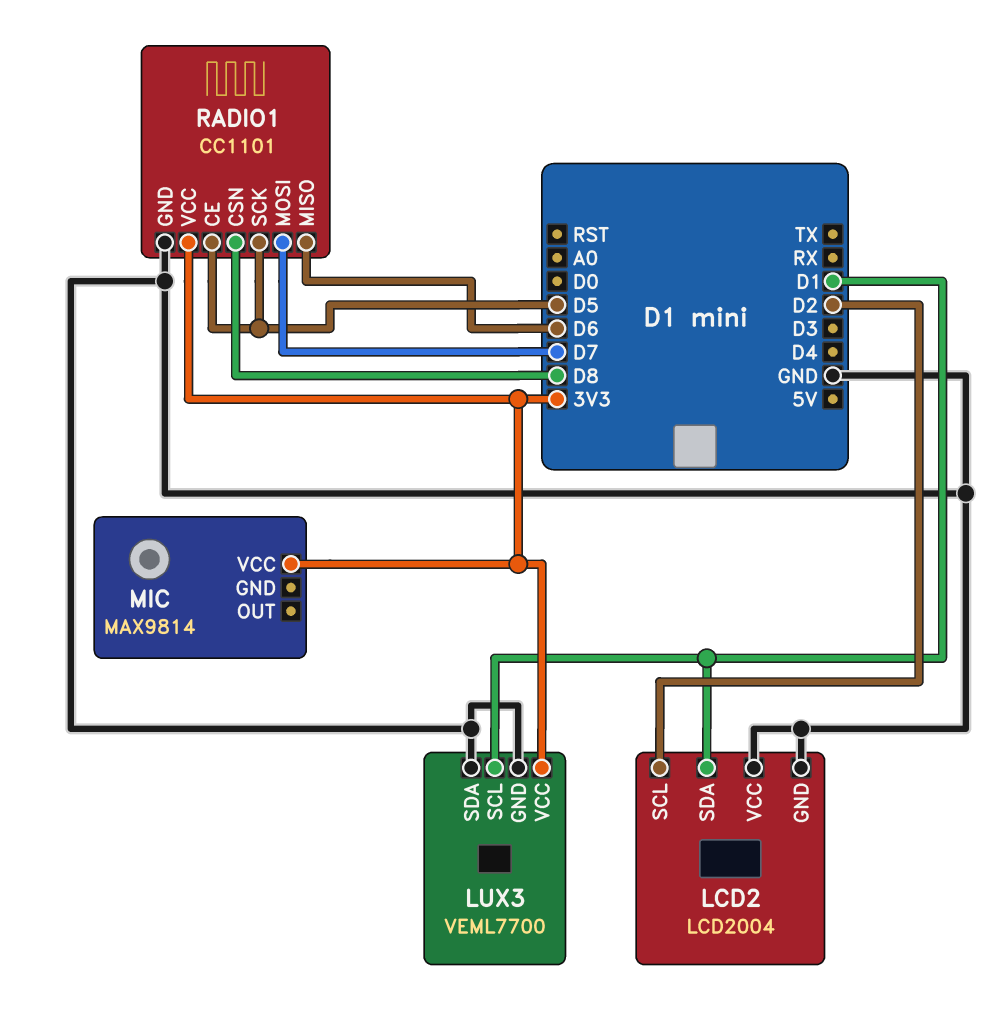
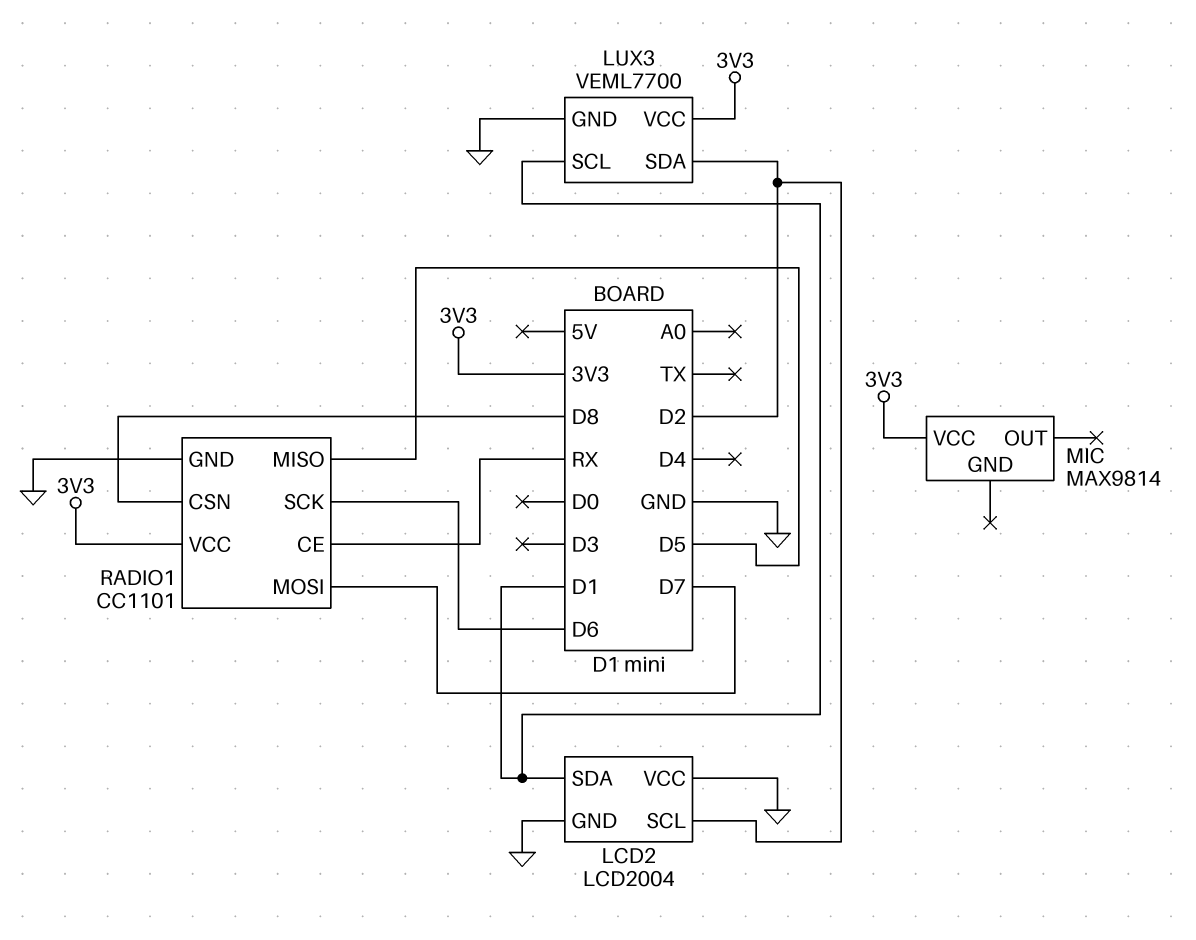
LUX3 pin SDA: GND -> D2
RADIO1 pin CE: D5 -> RX
RADIO1 pin MISO: D6 -> D5
RADIO1 pin SCK: D5 -> D6

